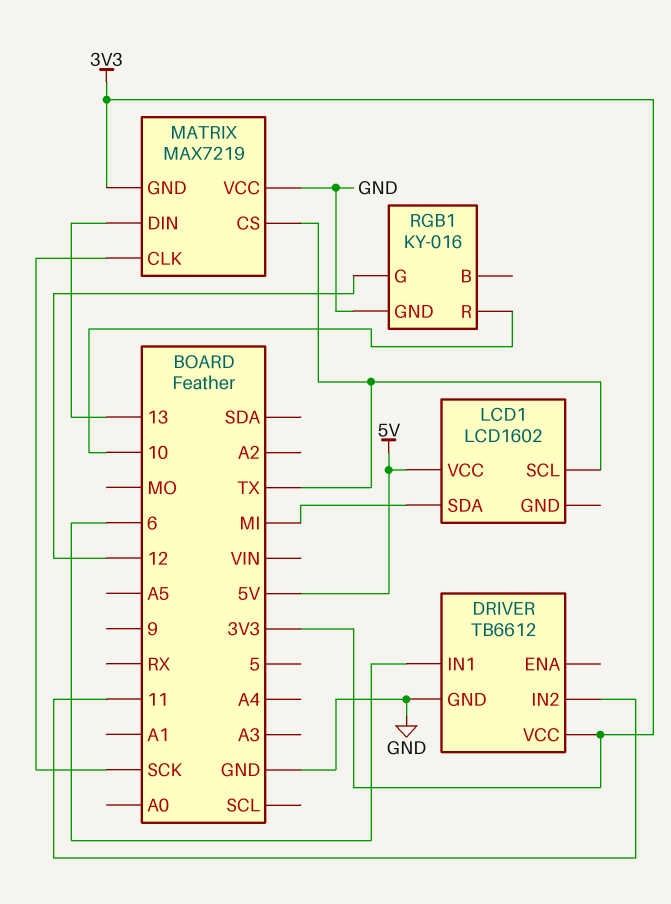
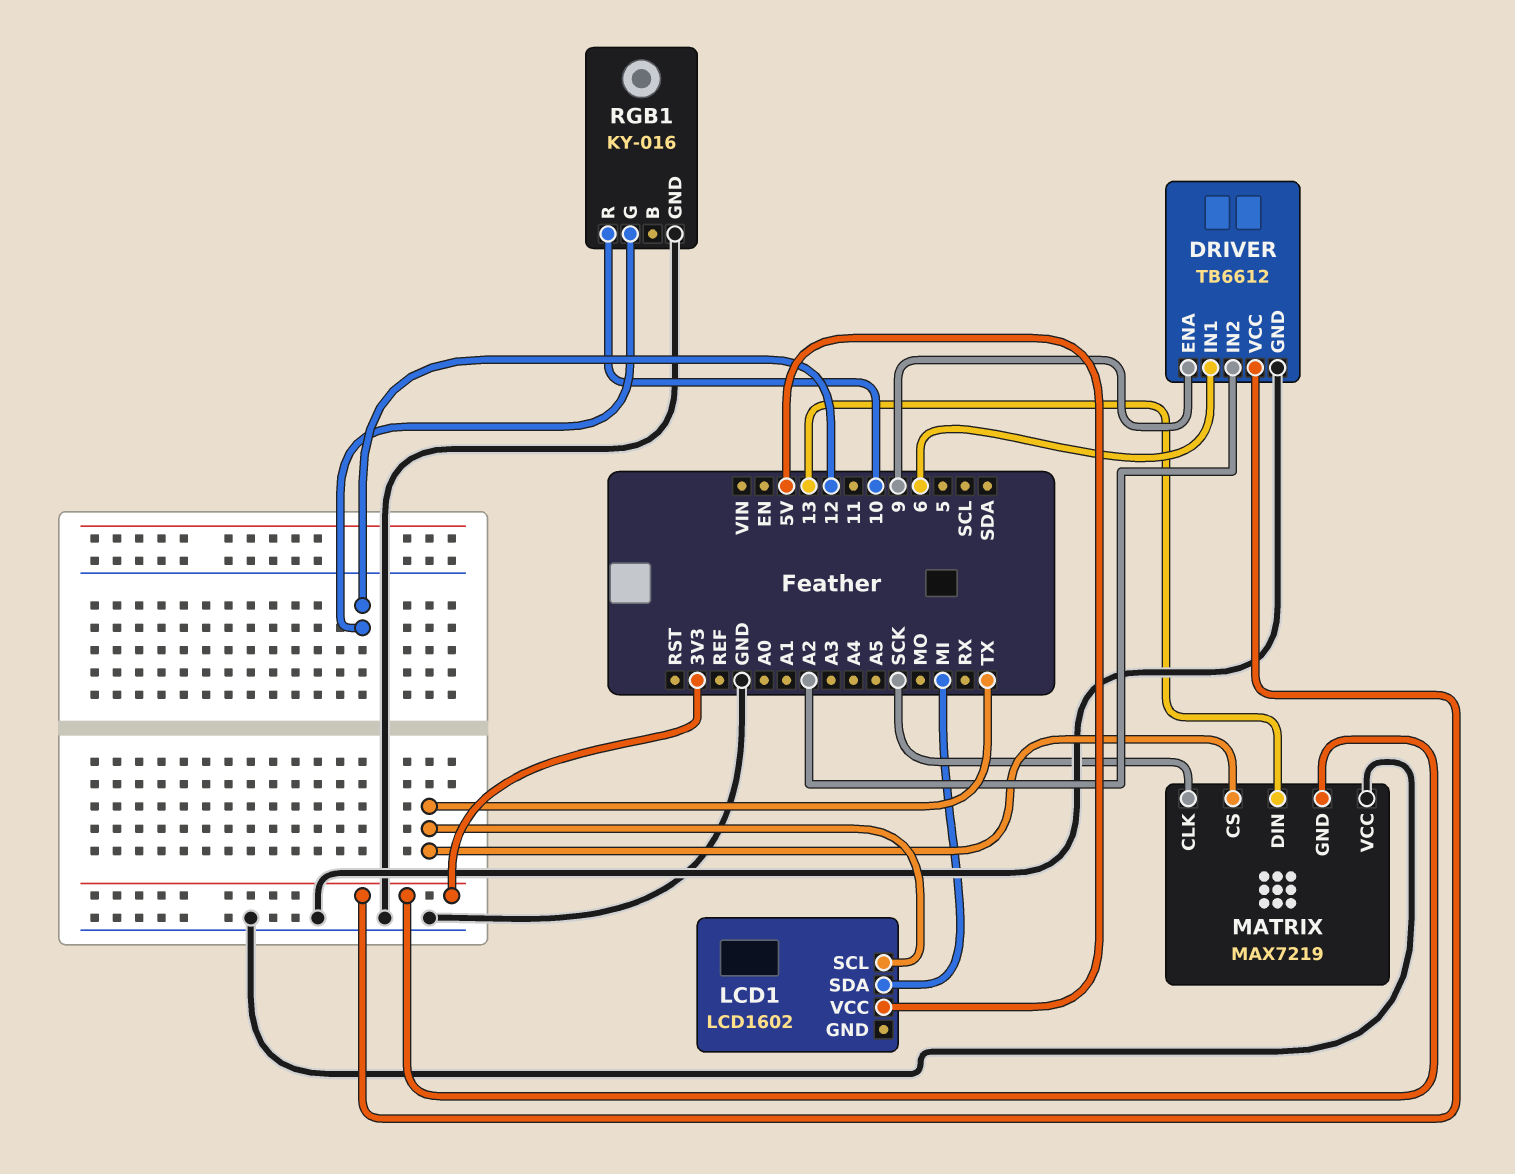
DRIVER pin ENA: none -> 9
DRIVER pin IN2: 11 -> A2

